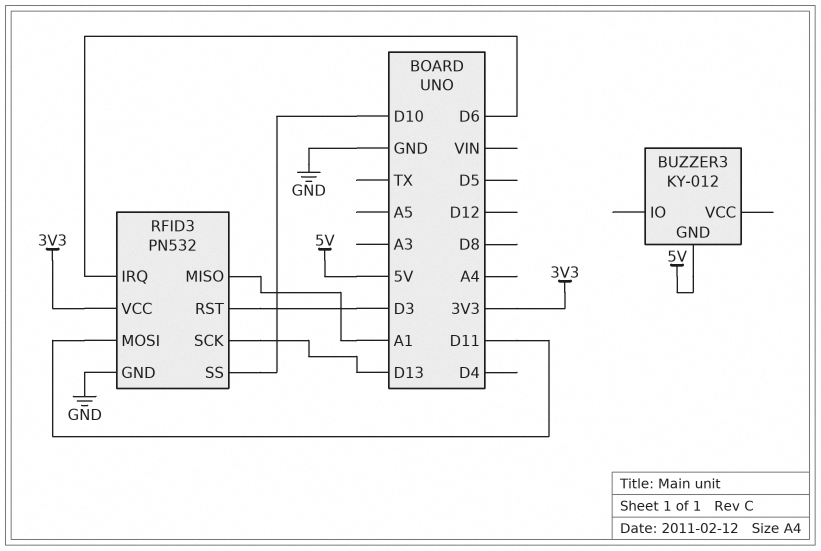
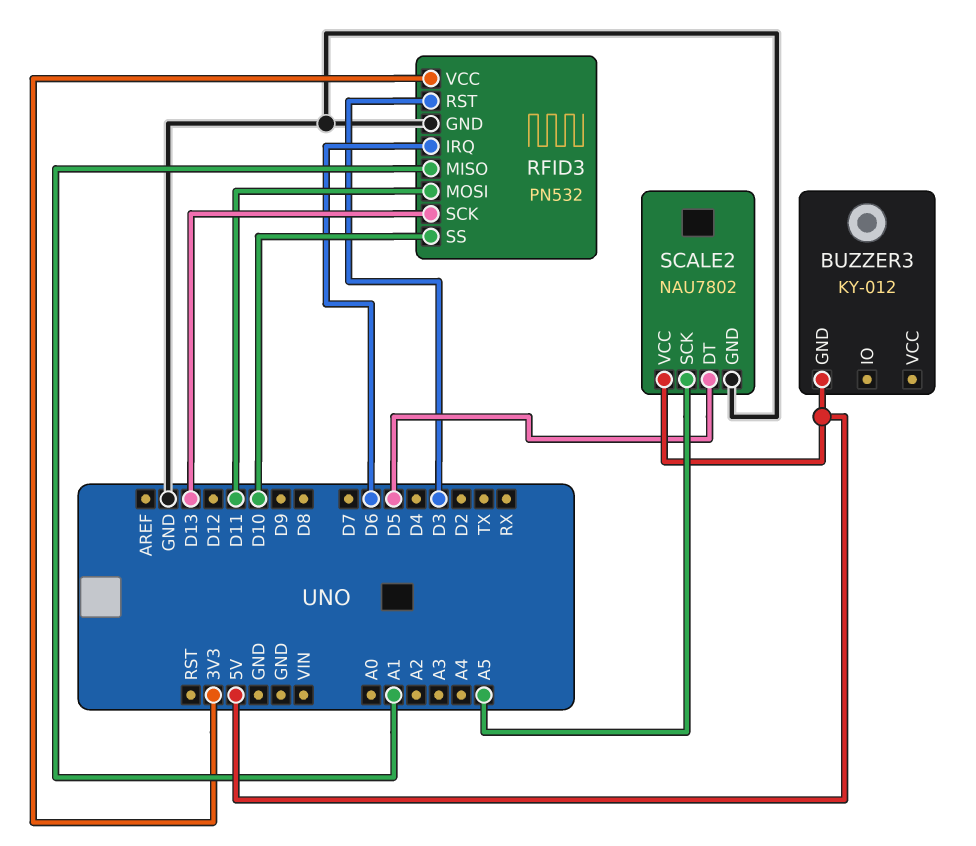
SCALE2: none -> NAU7802
SCALE2 pin DT: none -> D5
SCALE2 pin GND: none -> GND
SCALE2 pin SCK: none -> A5
SCALE2 pin VCC: none -> 5V

